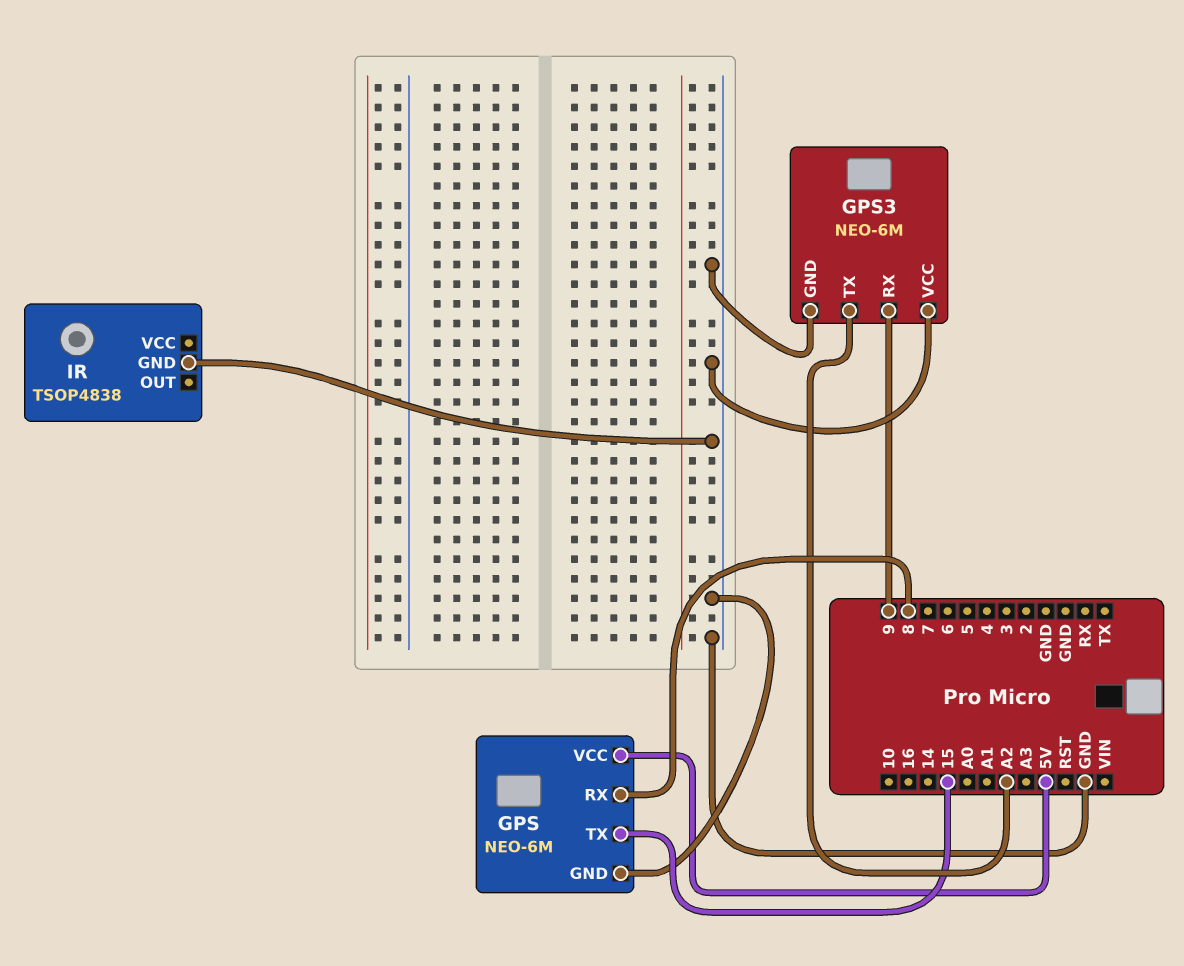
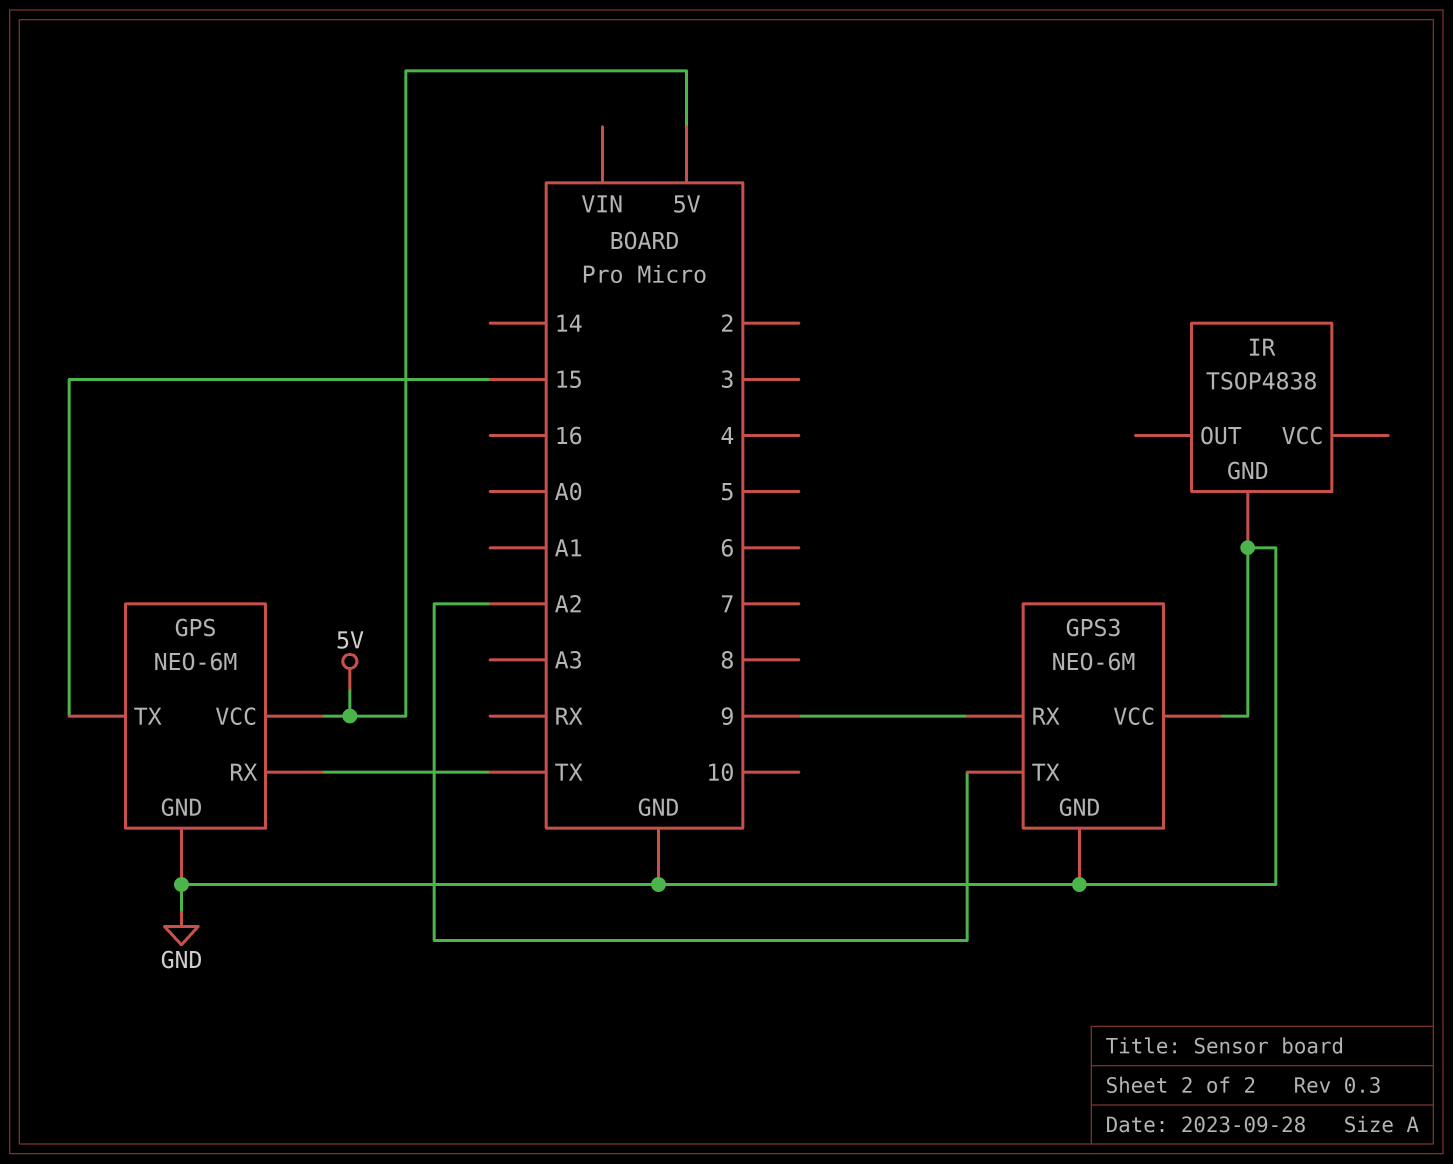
GPS pin RX: 8 -> TX

